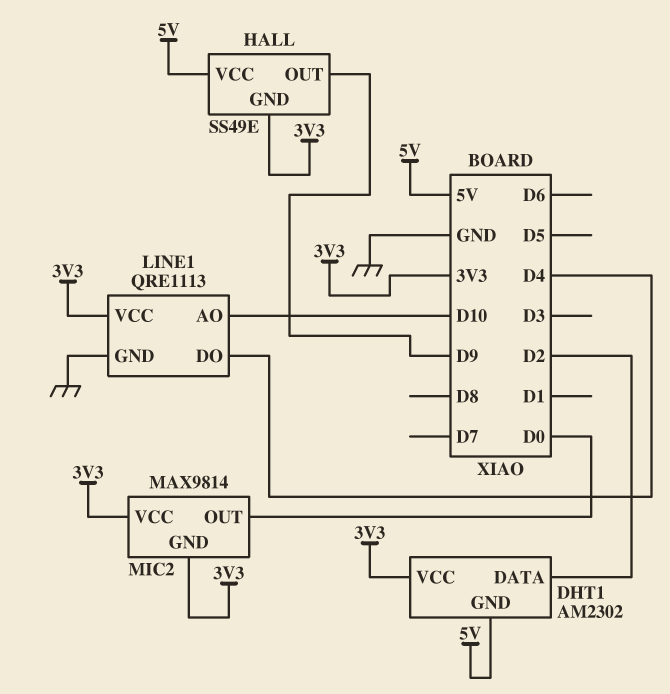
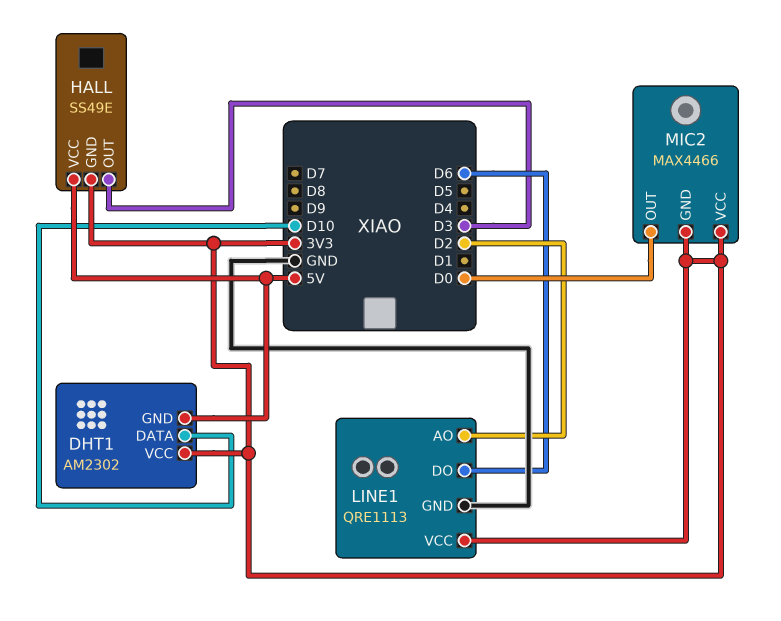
DHT1 pin DATA: D2 -> D10
HALL pin OUT: D9 -> D3
LINE1 pin AO: D10 -> D2
LINE1 pin DO: D4 -> D6
MIC2: MAX9814 -> MAX4466

